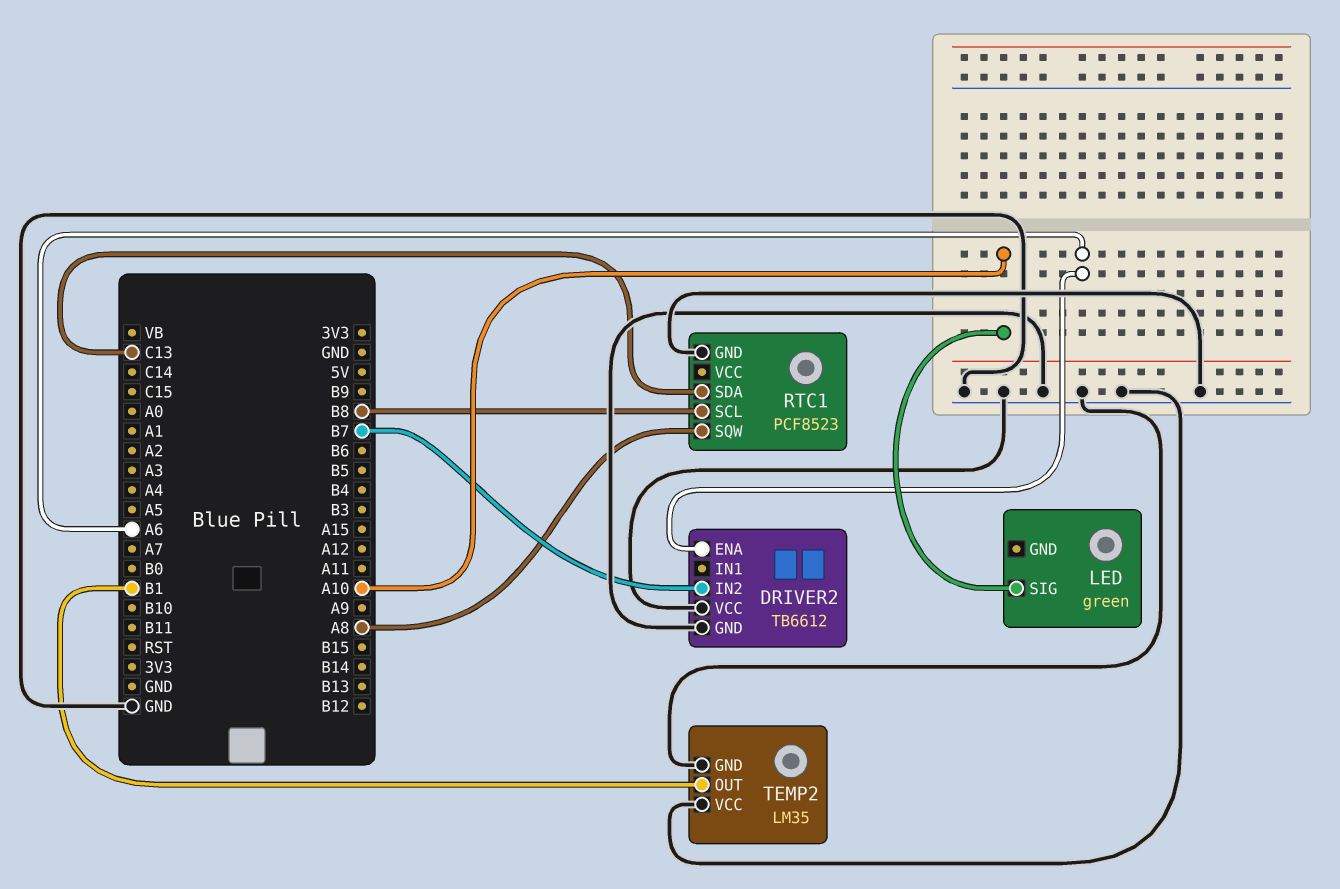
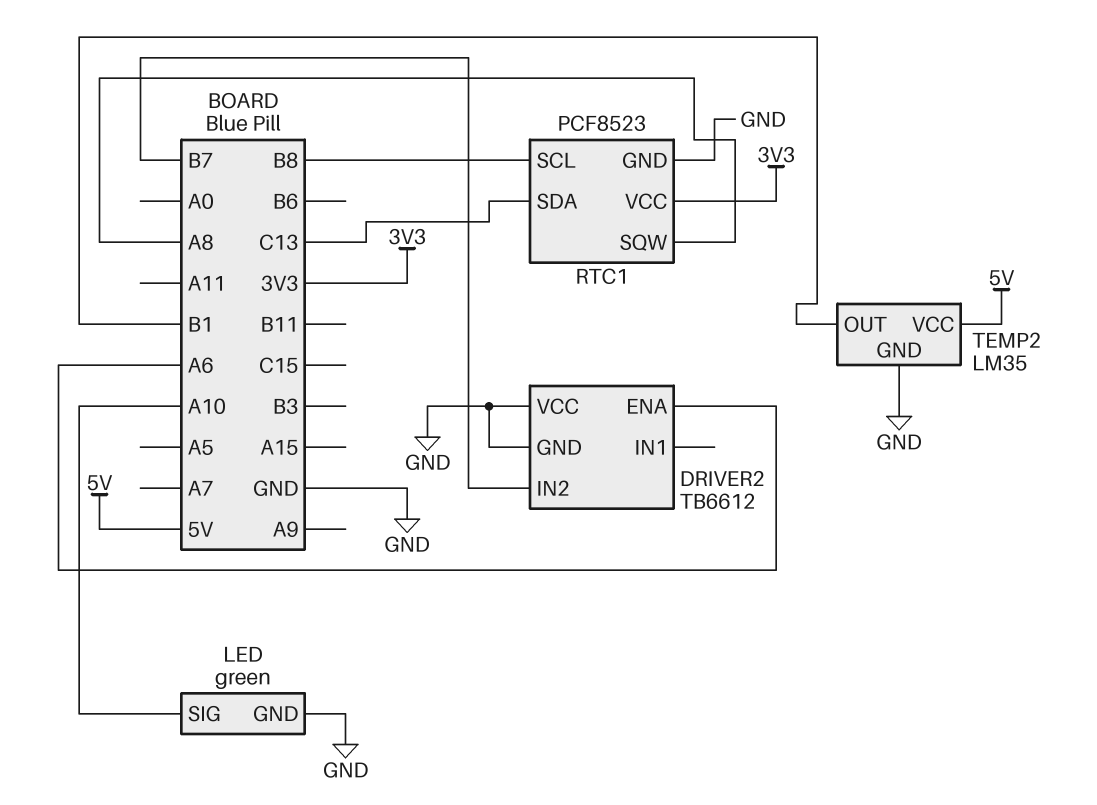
LED pin GND: none -> GND
RTC1 pin VCC: none -> 3V3
TEMP2 pin VCC: GND -> 5V

